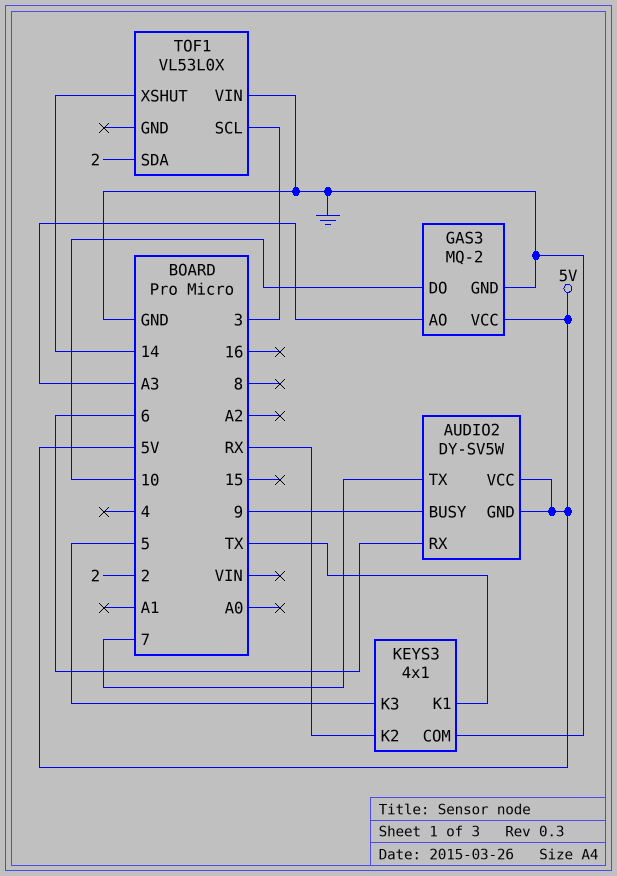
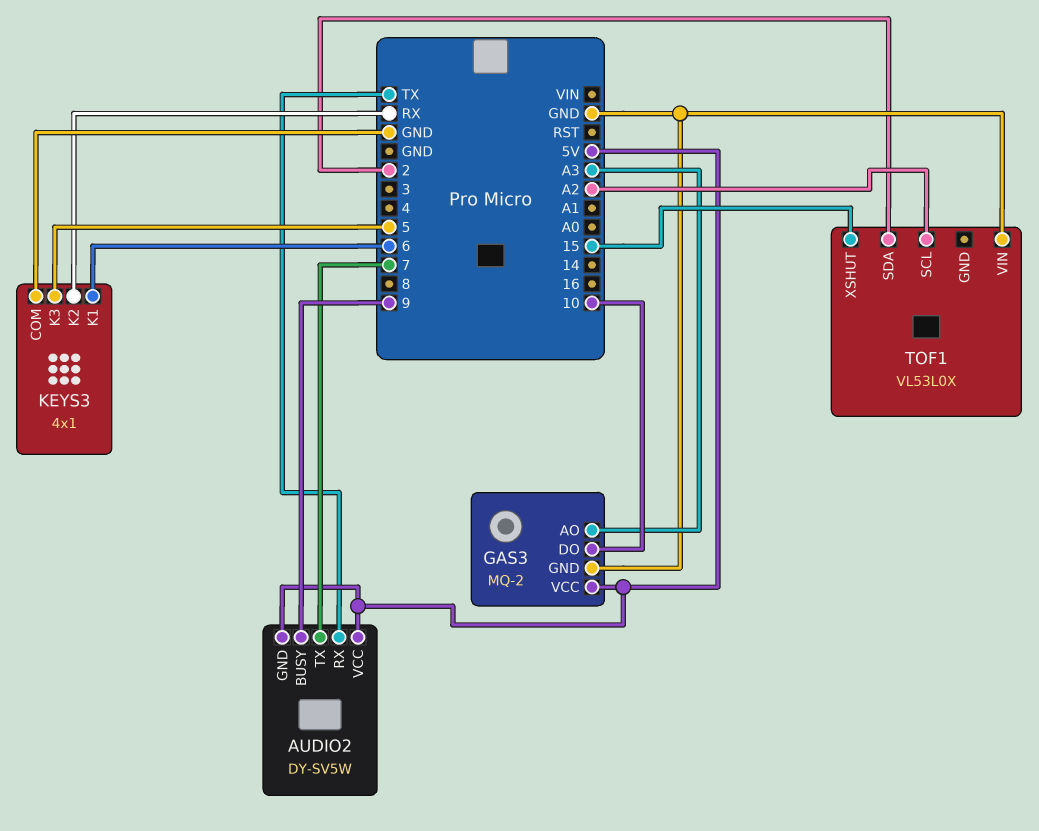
AUDIO2 pin RX: 6 -> TX
KEYS3 pin K1: TX -> 6
TOF1 pin SCL: 3 -> A2
TOF1 pin XSHUT: 14 -> 15

